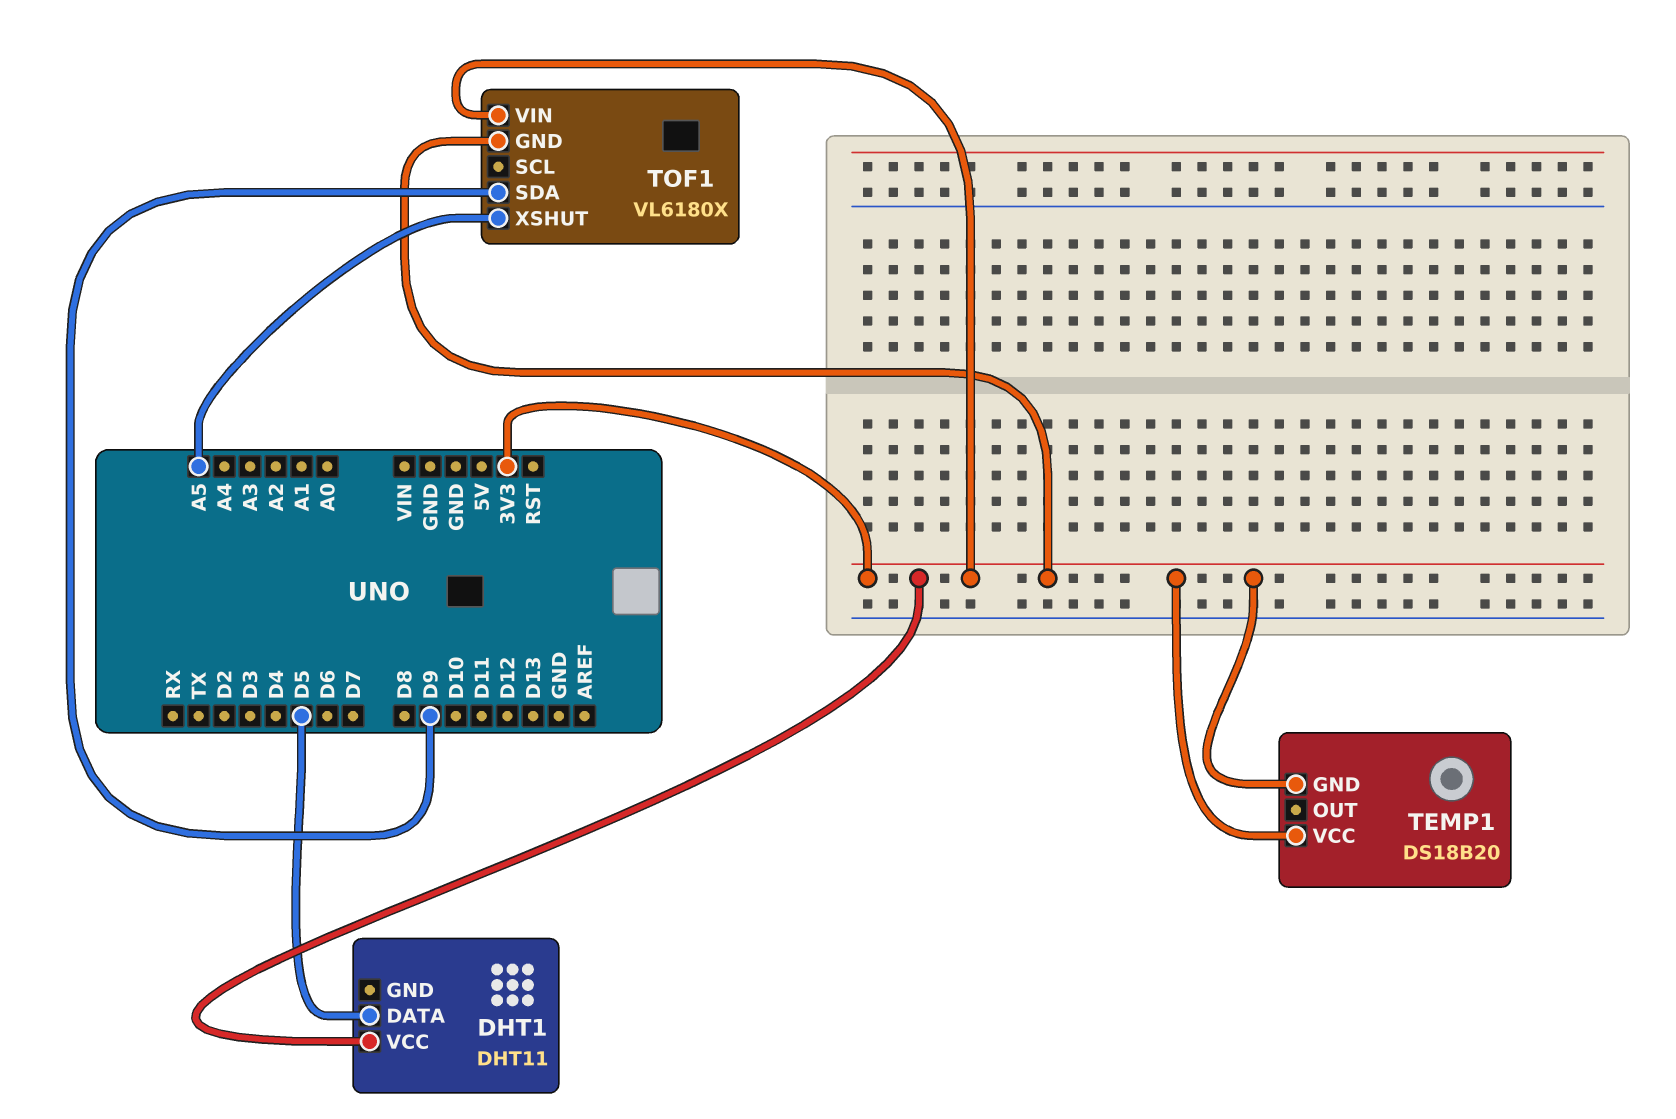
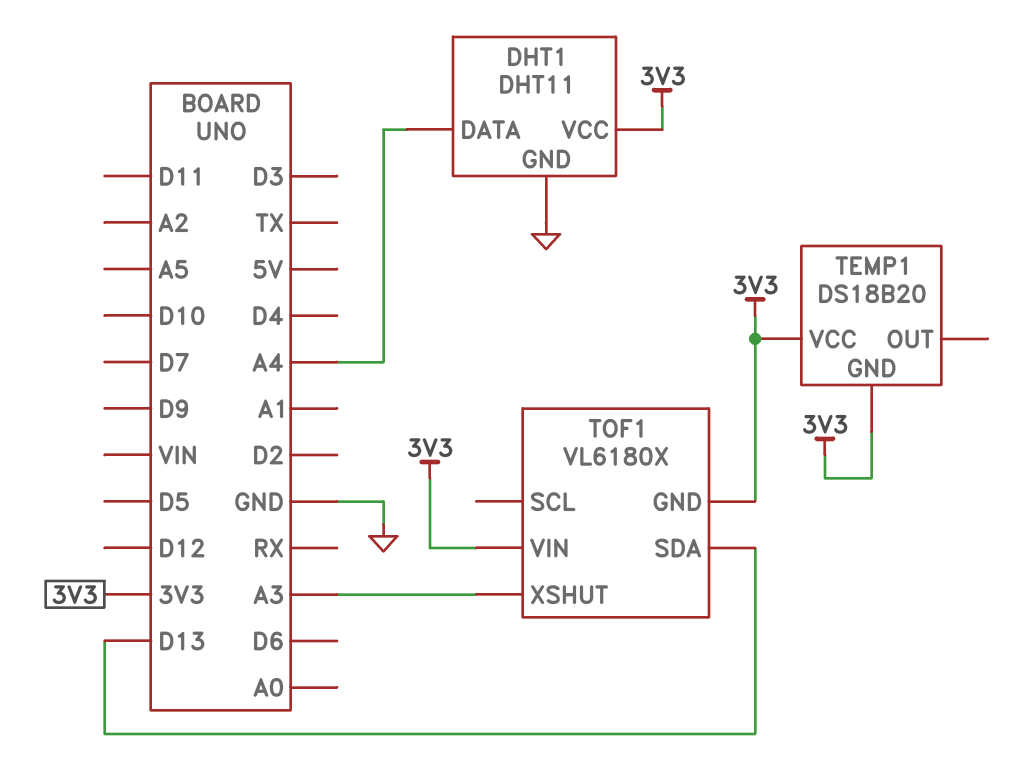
DHT1 pin DATA: D5 -> A4
DHT1 pin GND: none -> GND
TOF1 pin SDA: D9 -> D13
TOF1 pin XSHUT: A5 -> A3

